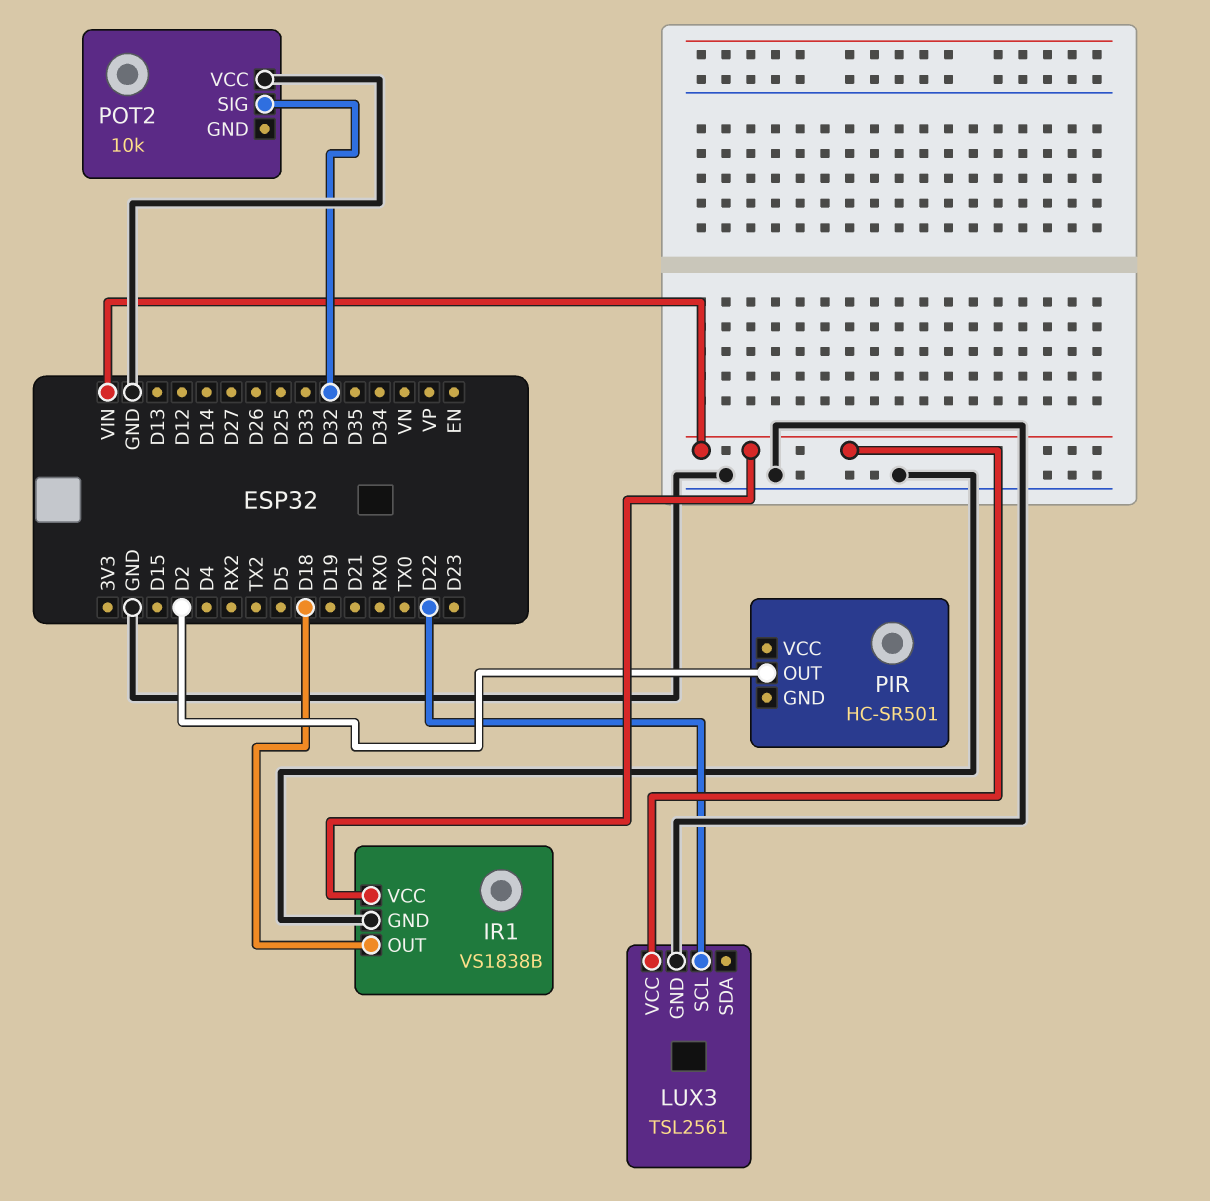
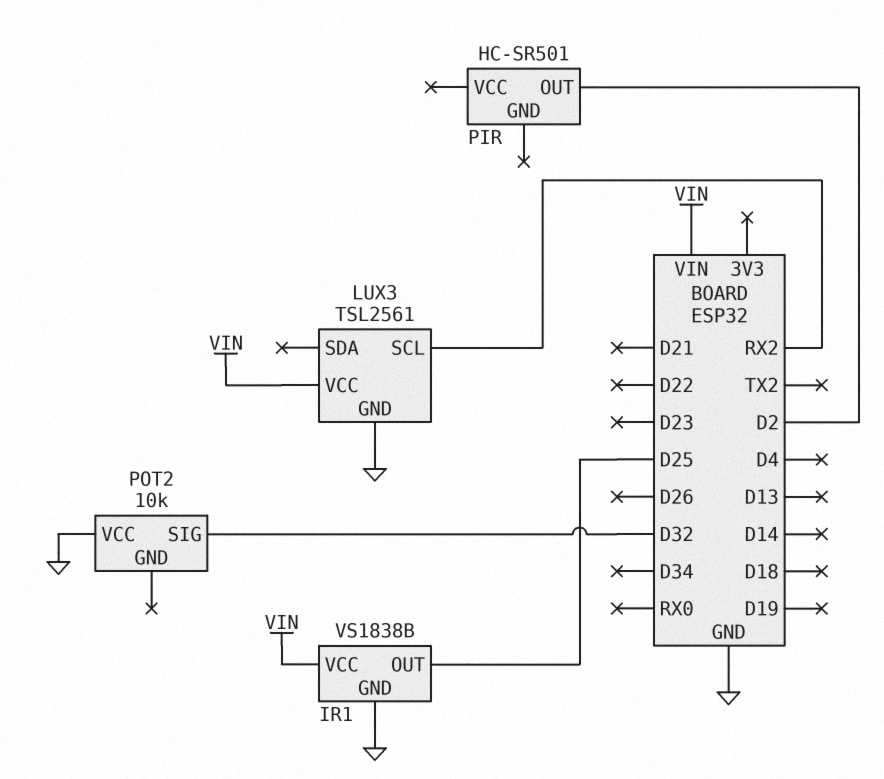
IR1 pin OUT: D18 -> D25
LUX3 pin SCL: D22 -> RX2

